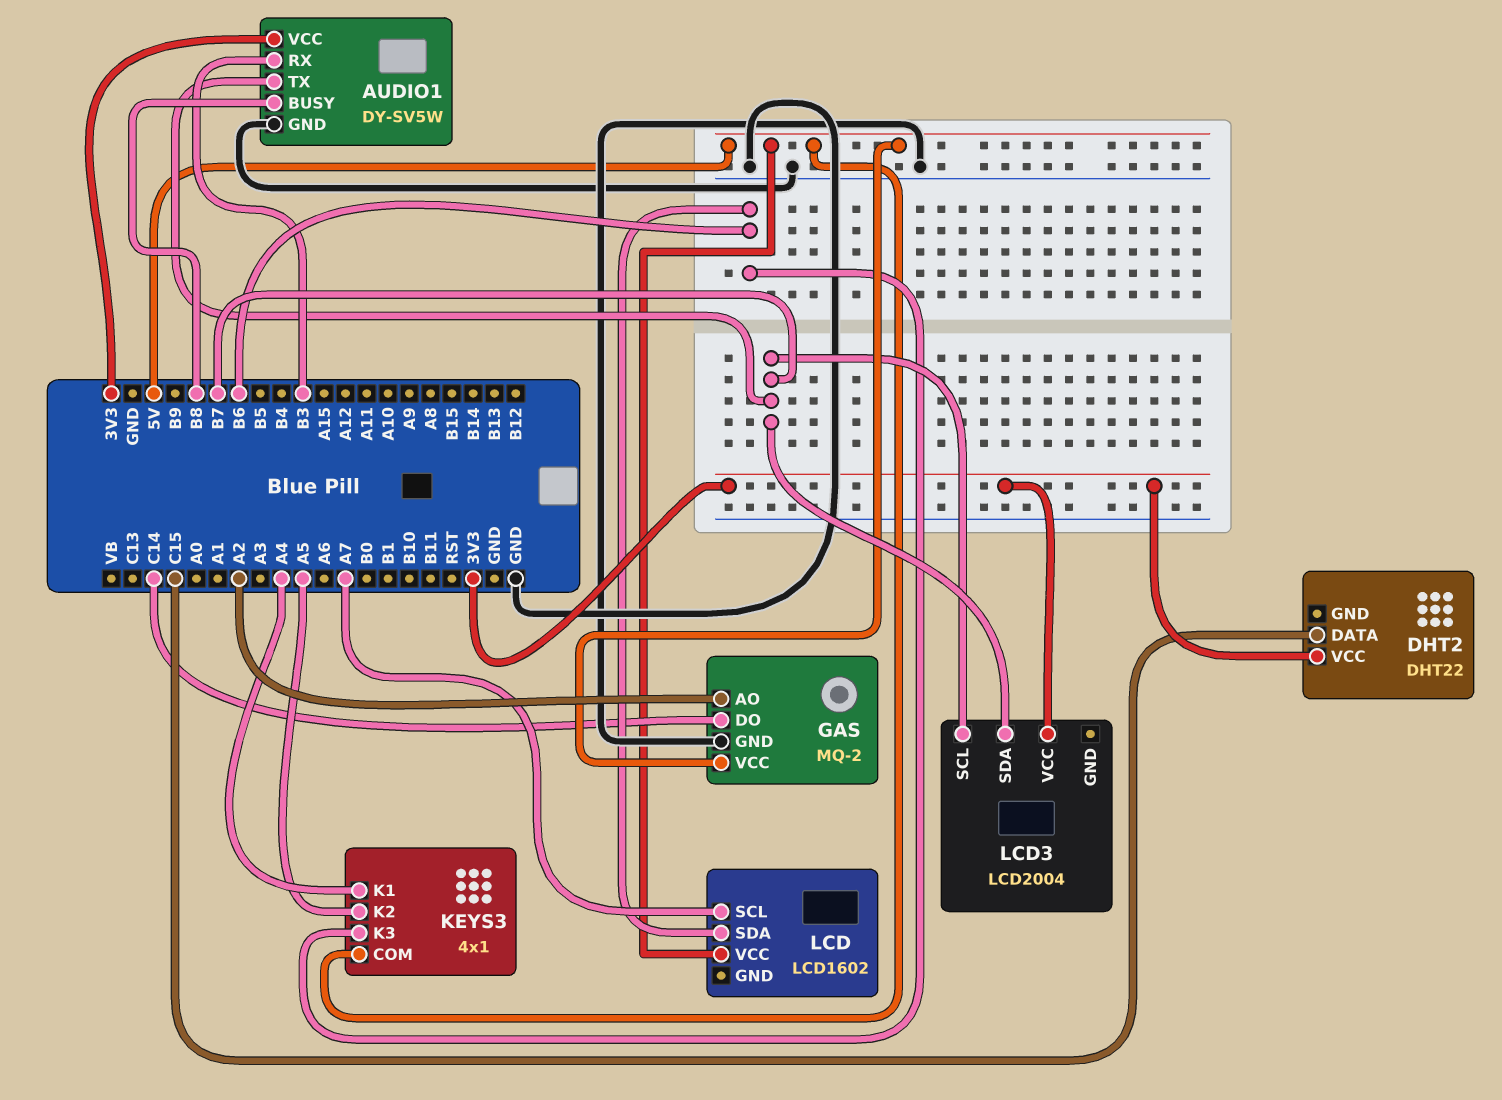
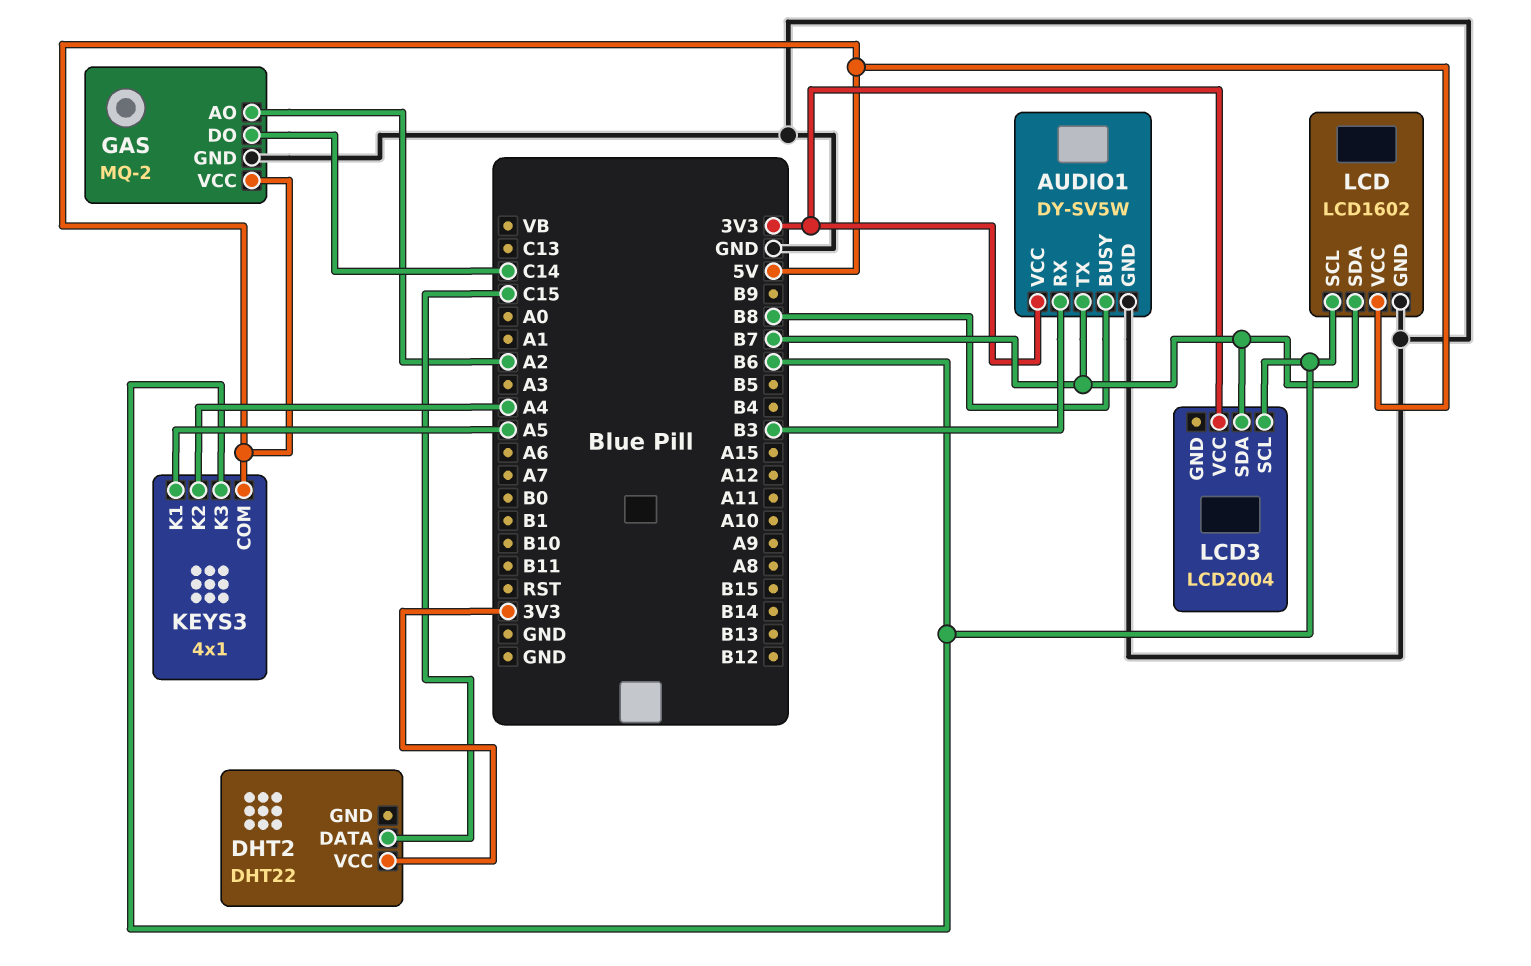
KEYS3 pin K1: A4 -> A5
KEYS3 pin K2: A5 -> A4
LCD pin GND: none -> GND
LCD pin SCL: A7 -> B6
LCD pin SDA: B6 -> B7
LCD3 pin SCL: B7 -> B6

